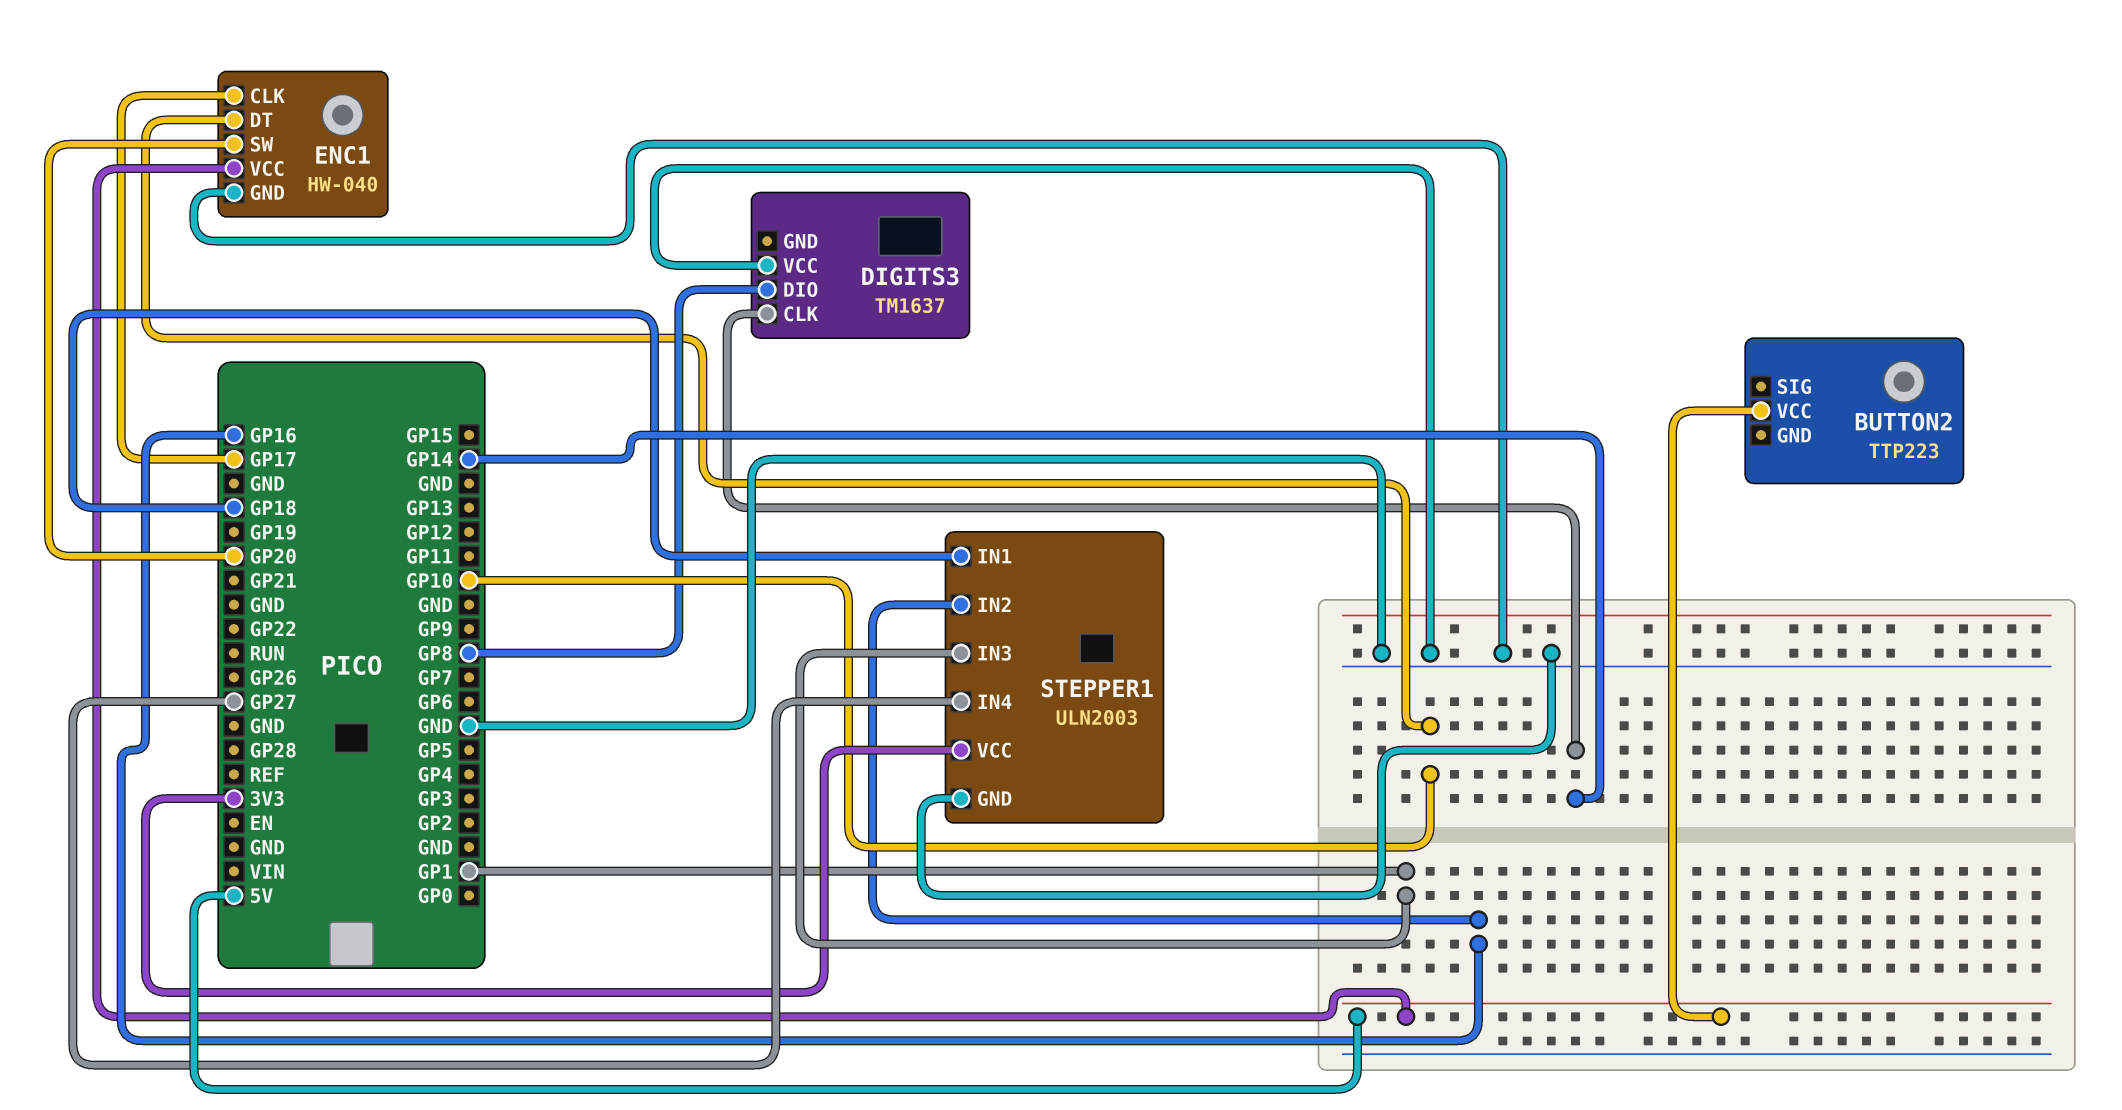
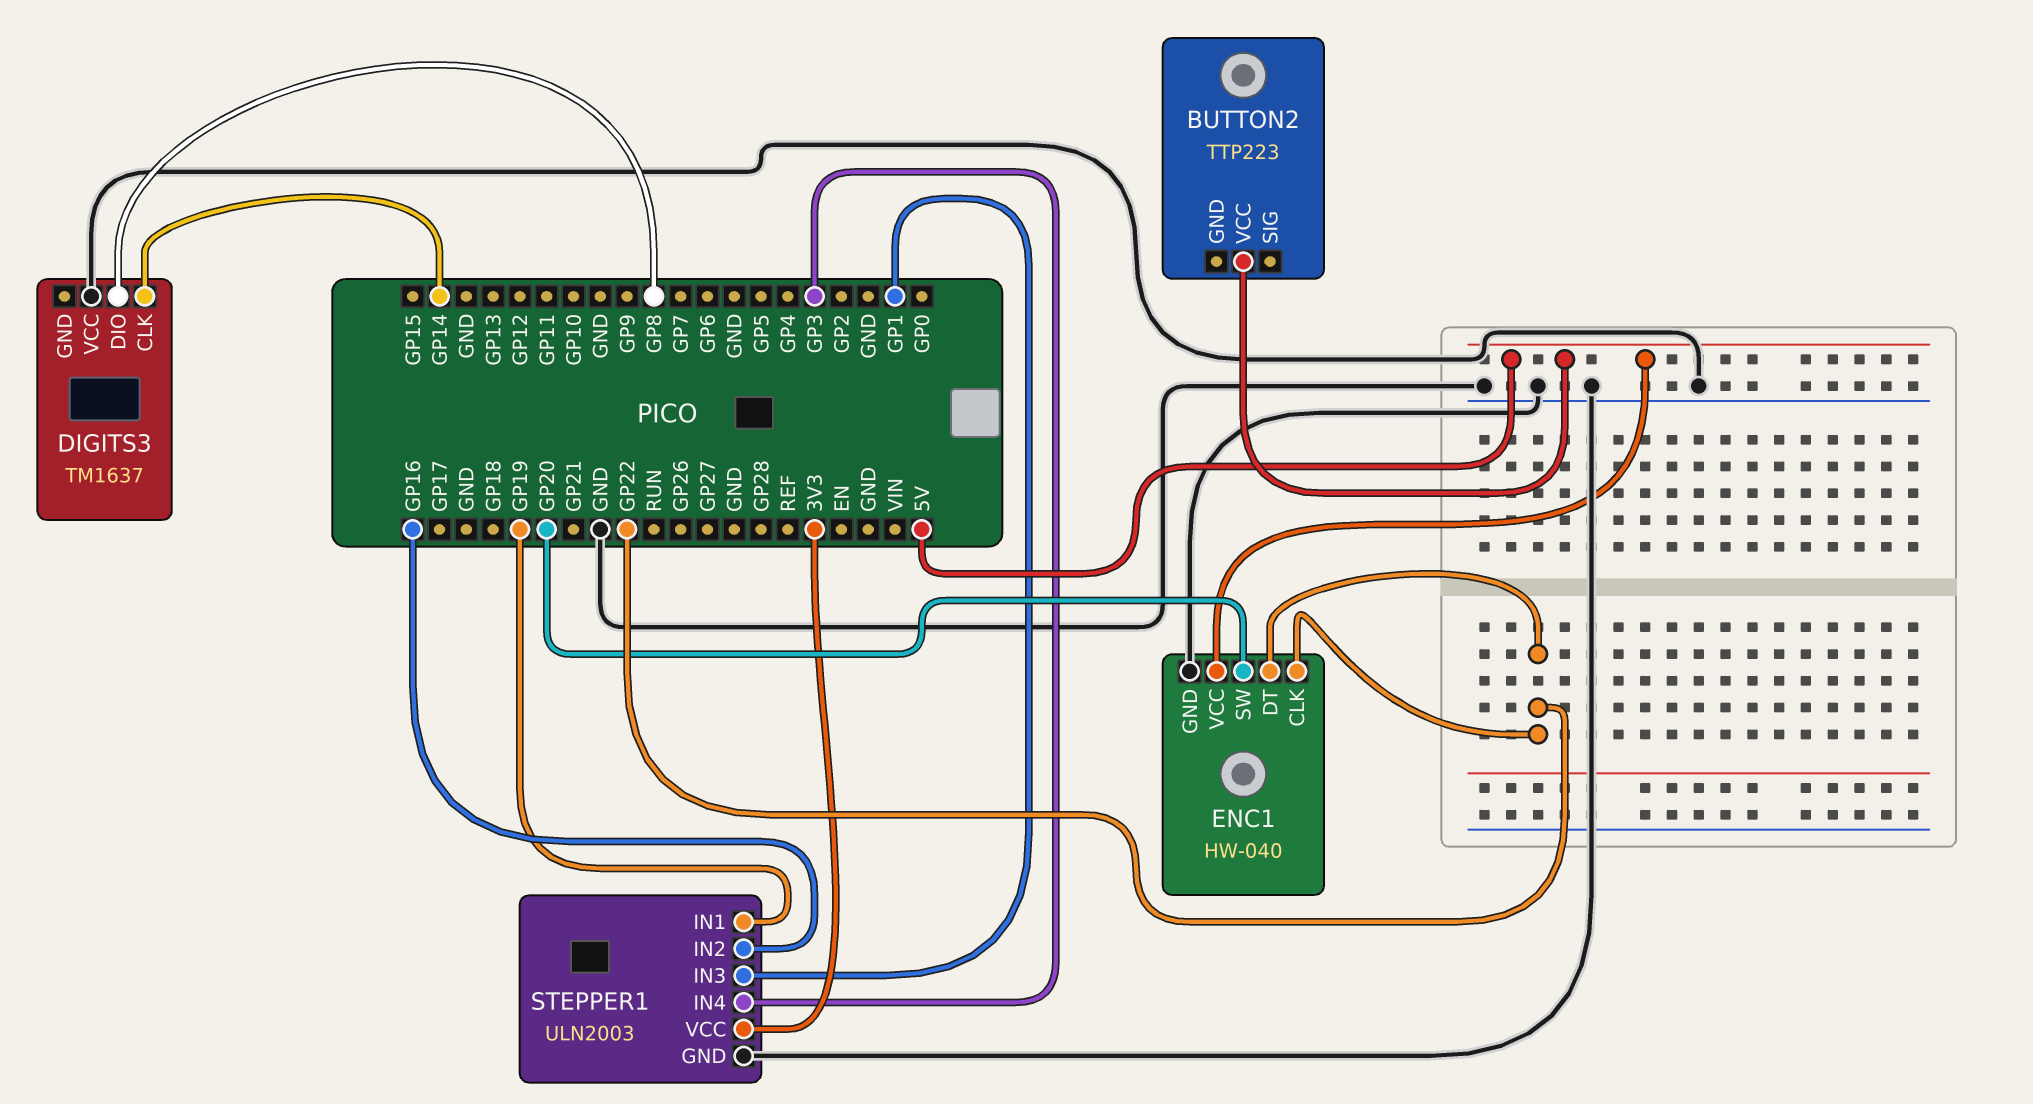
ENC1 pin CLK: GP17 -> GP22
ENC1 pin DT: GP10 -> GP22
STEPPER1 pin IN1: GP18 -> GP19
STEPPER1 pin IN4: GP27 -> GP3

